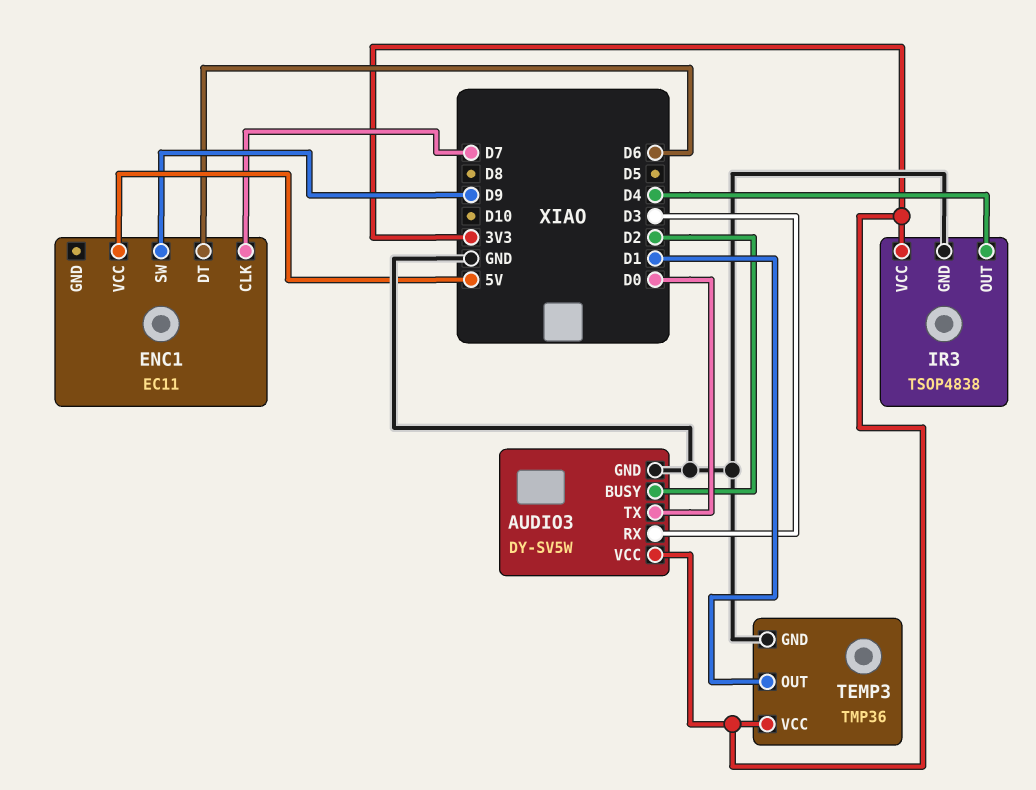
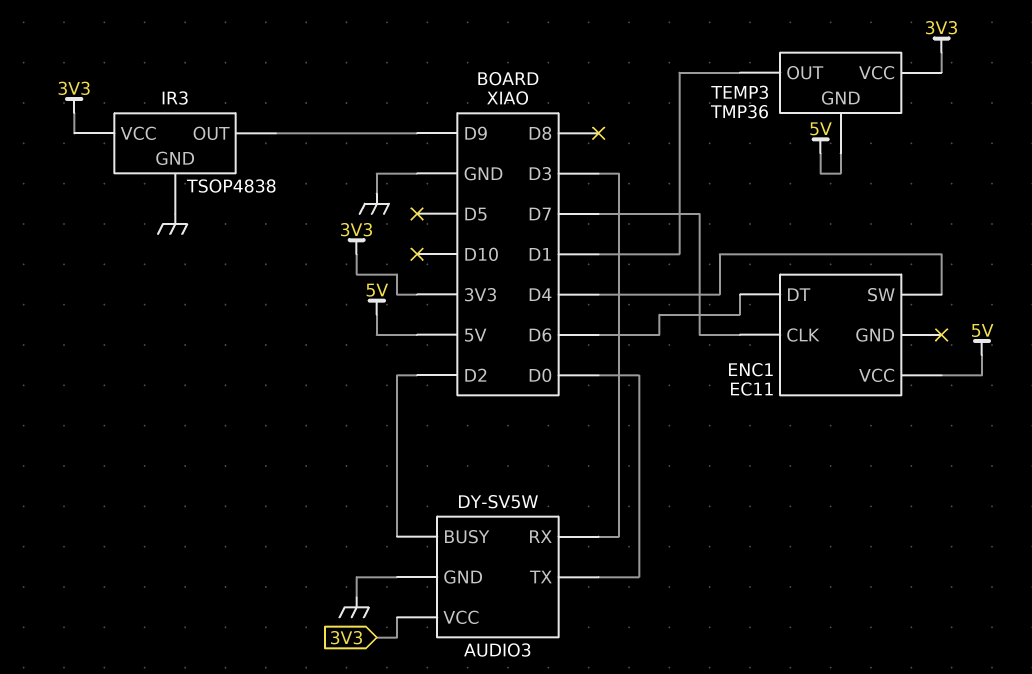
ENC1 pin SW: D9 -> D4
IR3 pin OUT: D4 -> D9
TEMP3 pin GND: GND -> 5V

